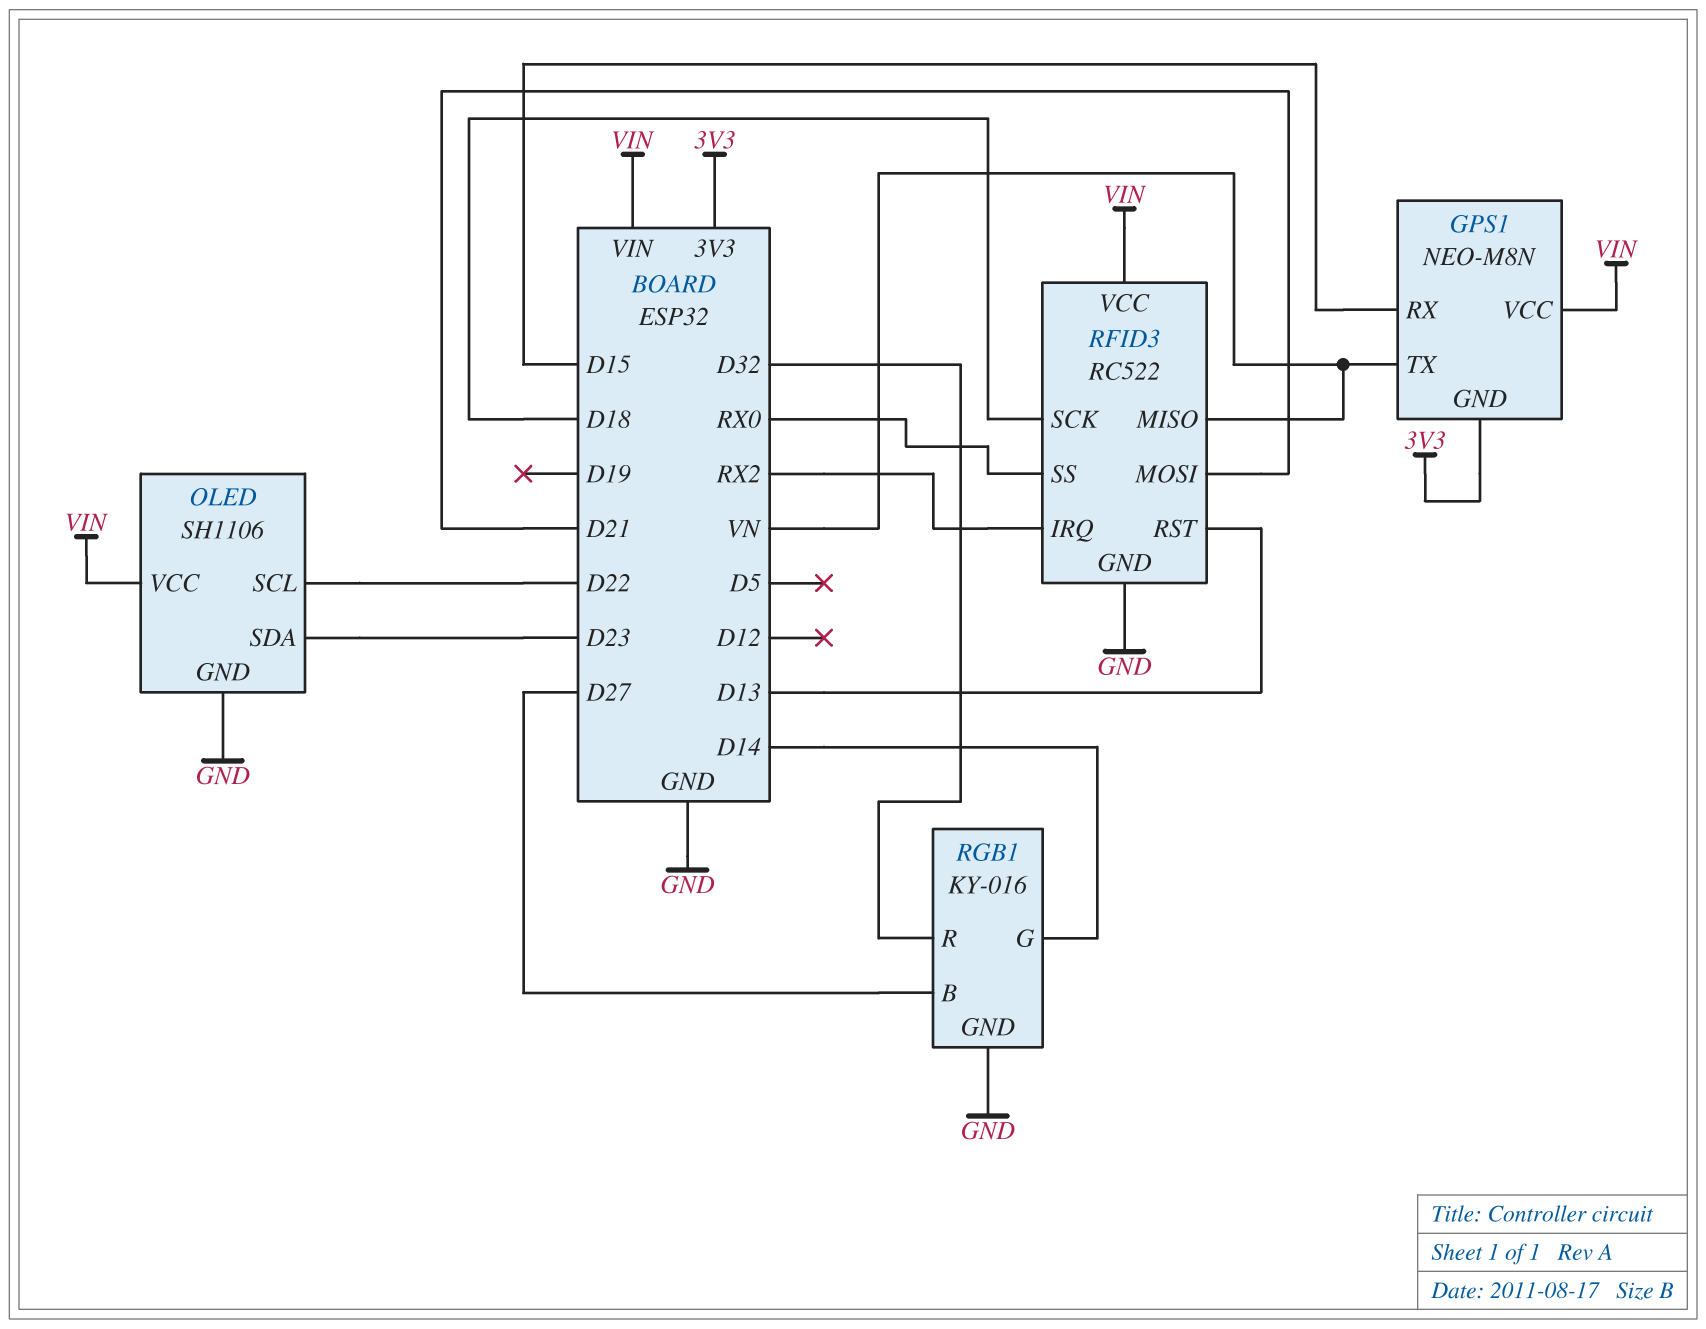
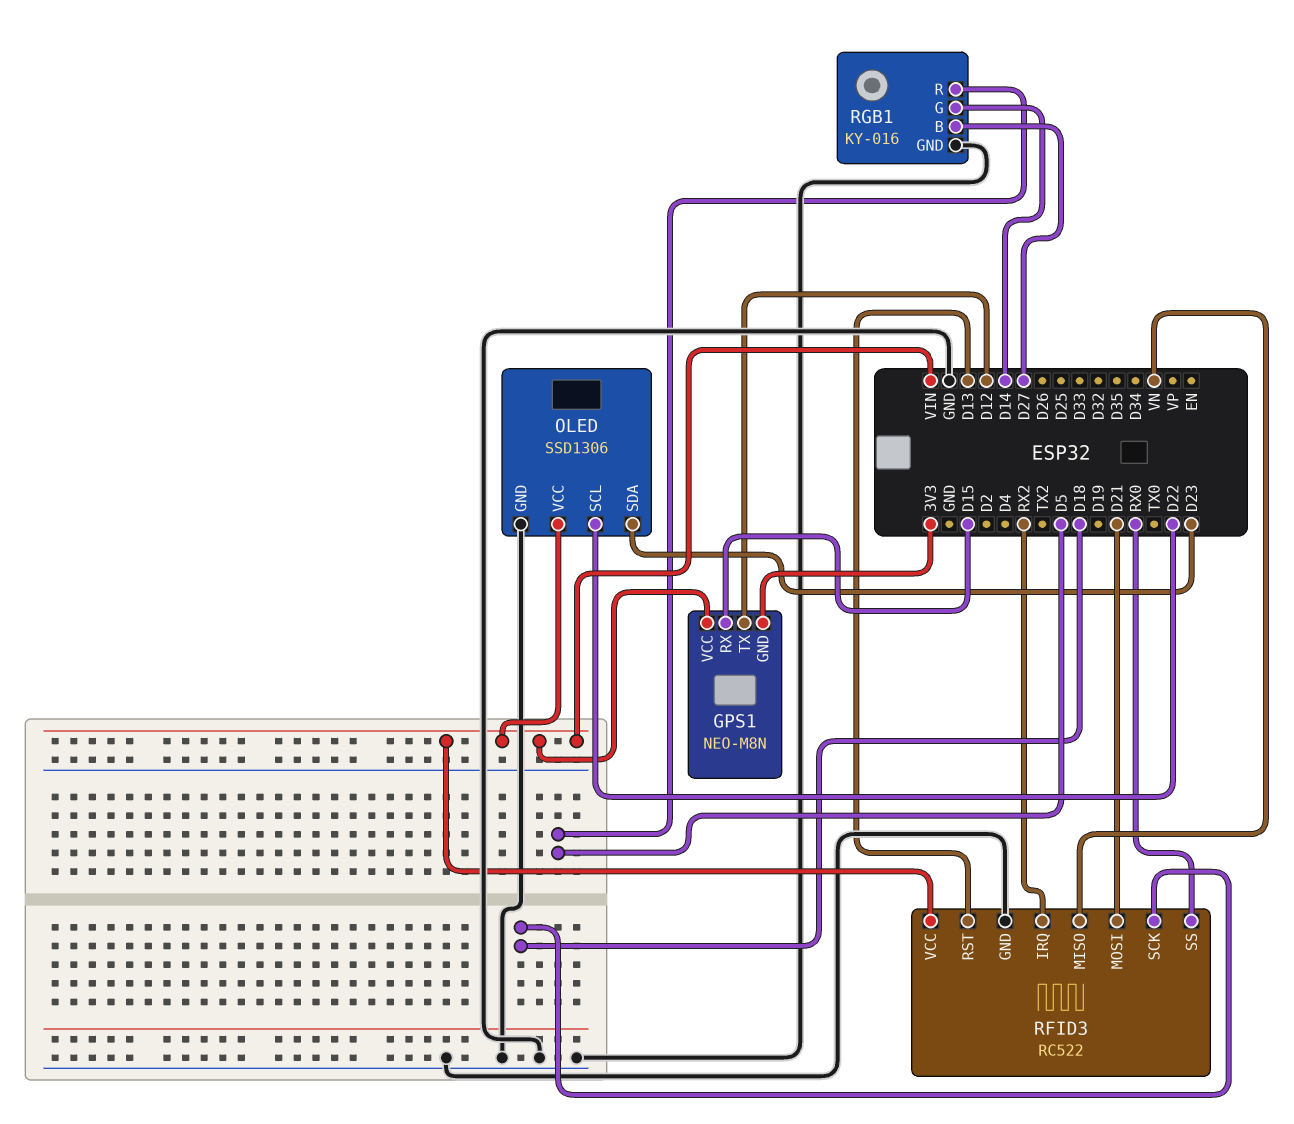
GPS1 pin TX: VN -> D12
OLED: SH1106 -> SSD1306
RGB1 pin R: D32 -> D5

